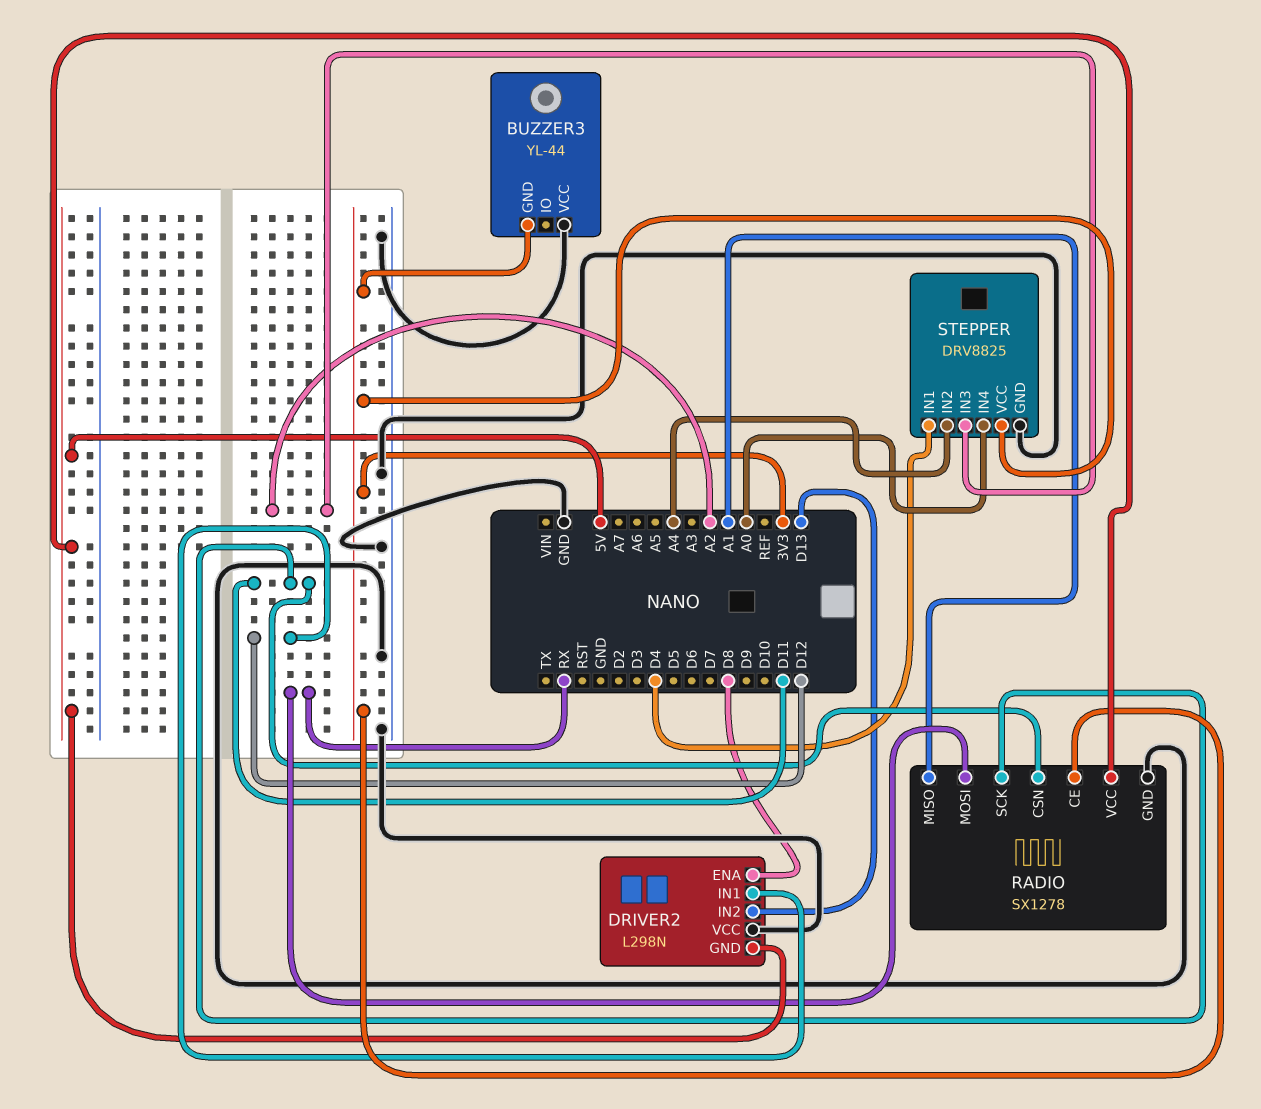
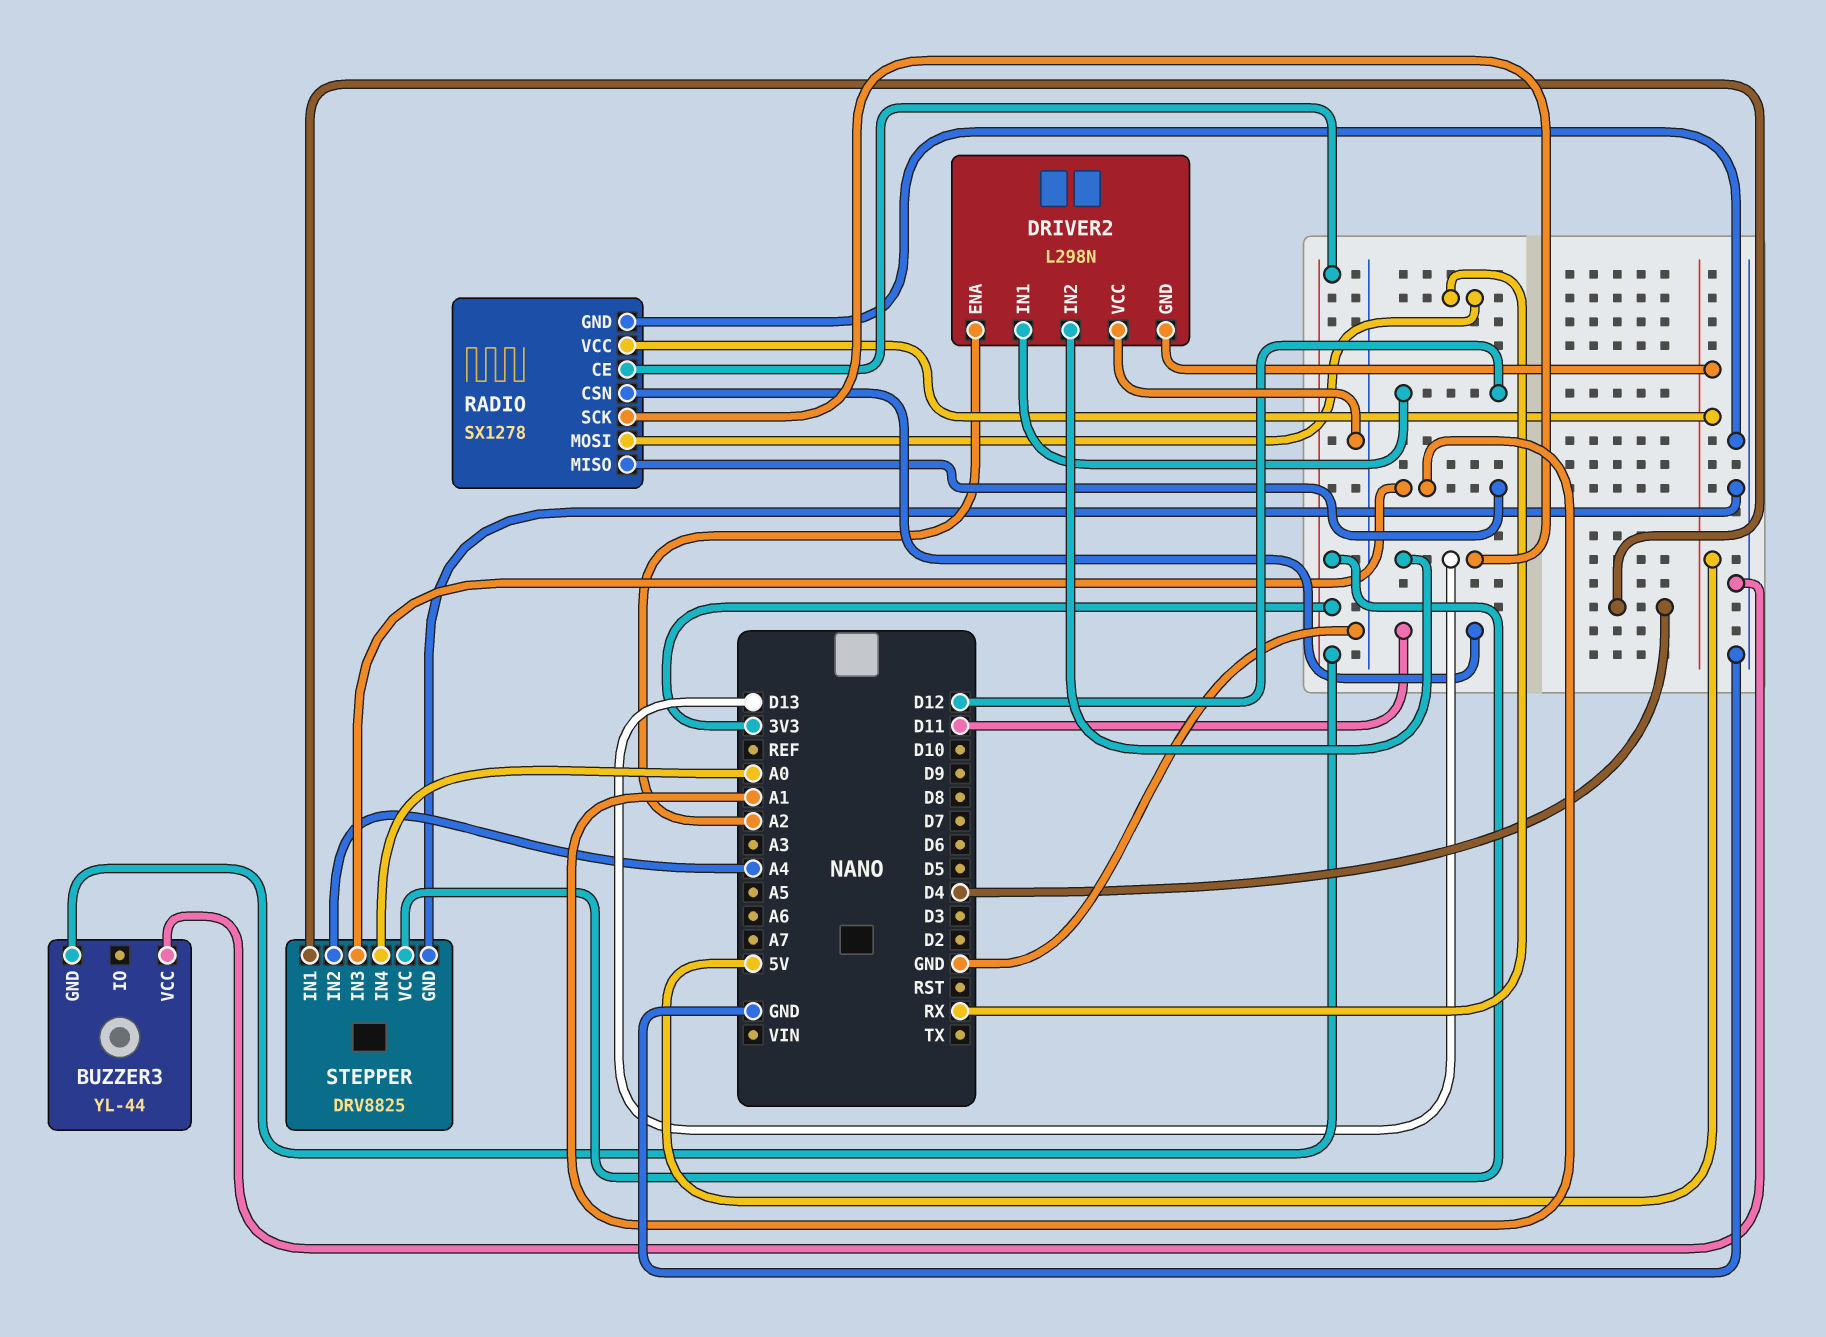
DRIVER2 pin ENA: D8 -> A2
RADIO pin SCK: D11 -> D13
STEPPER pin IN3: A2 -> A1

